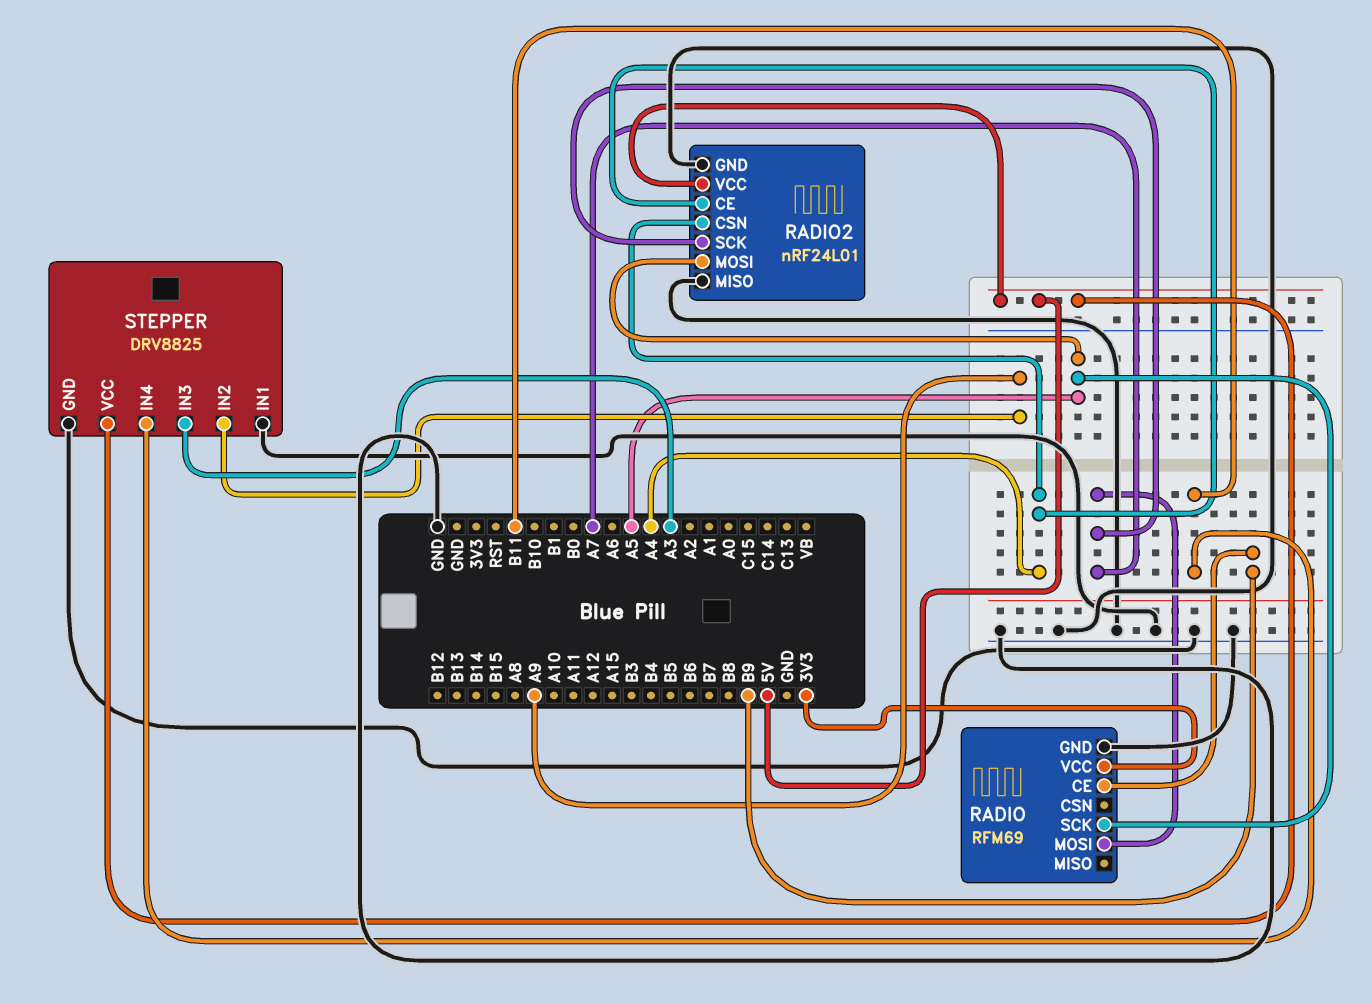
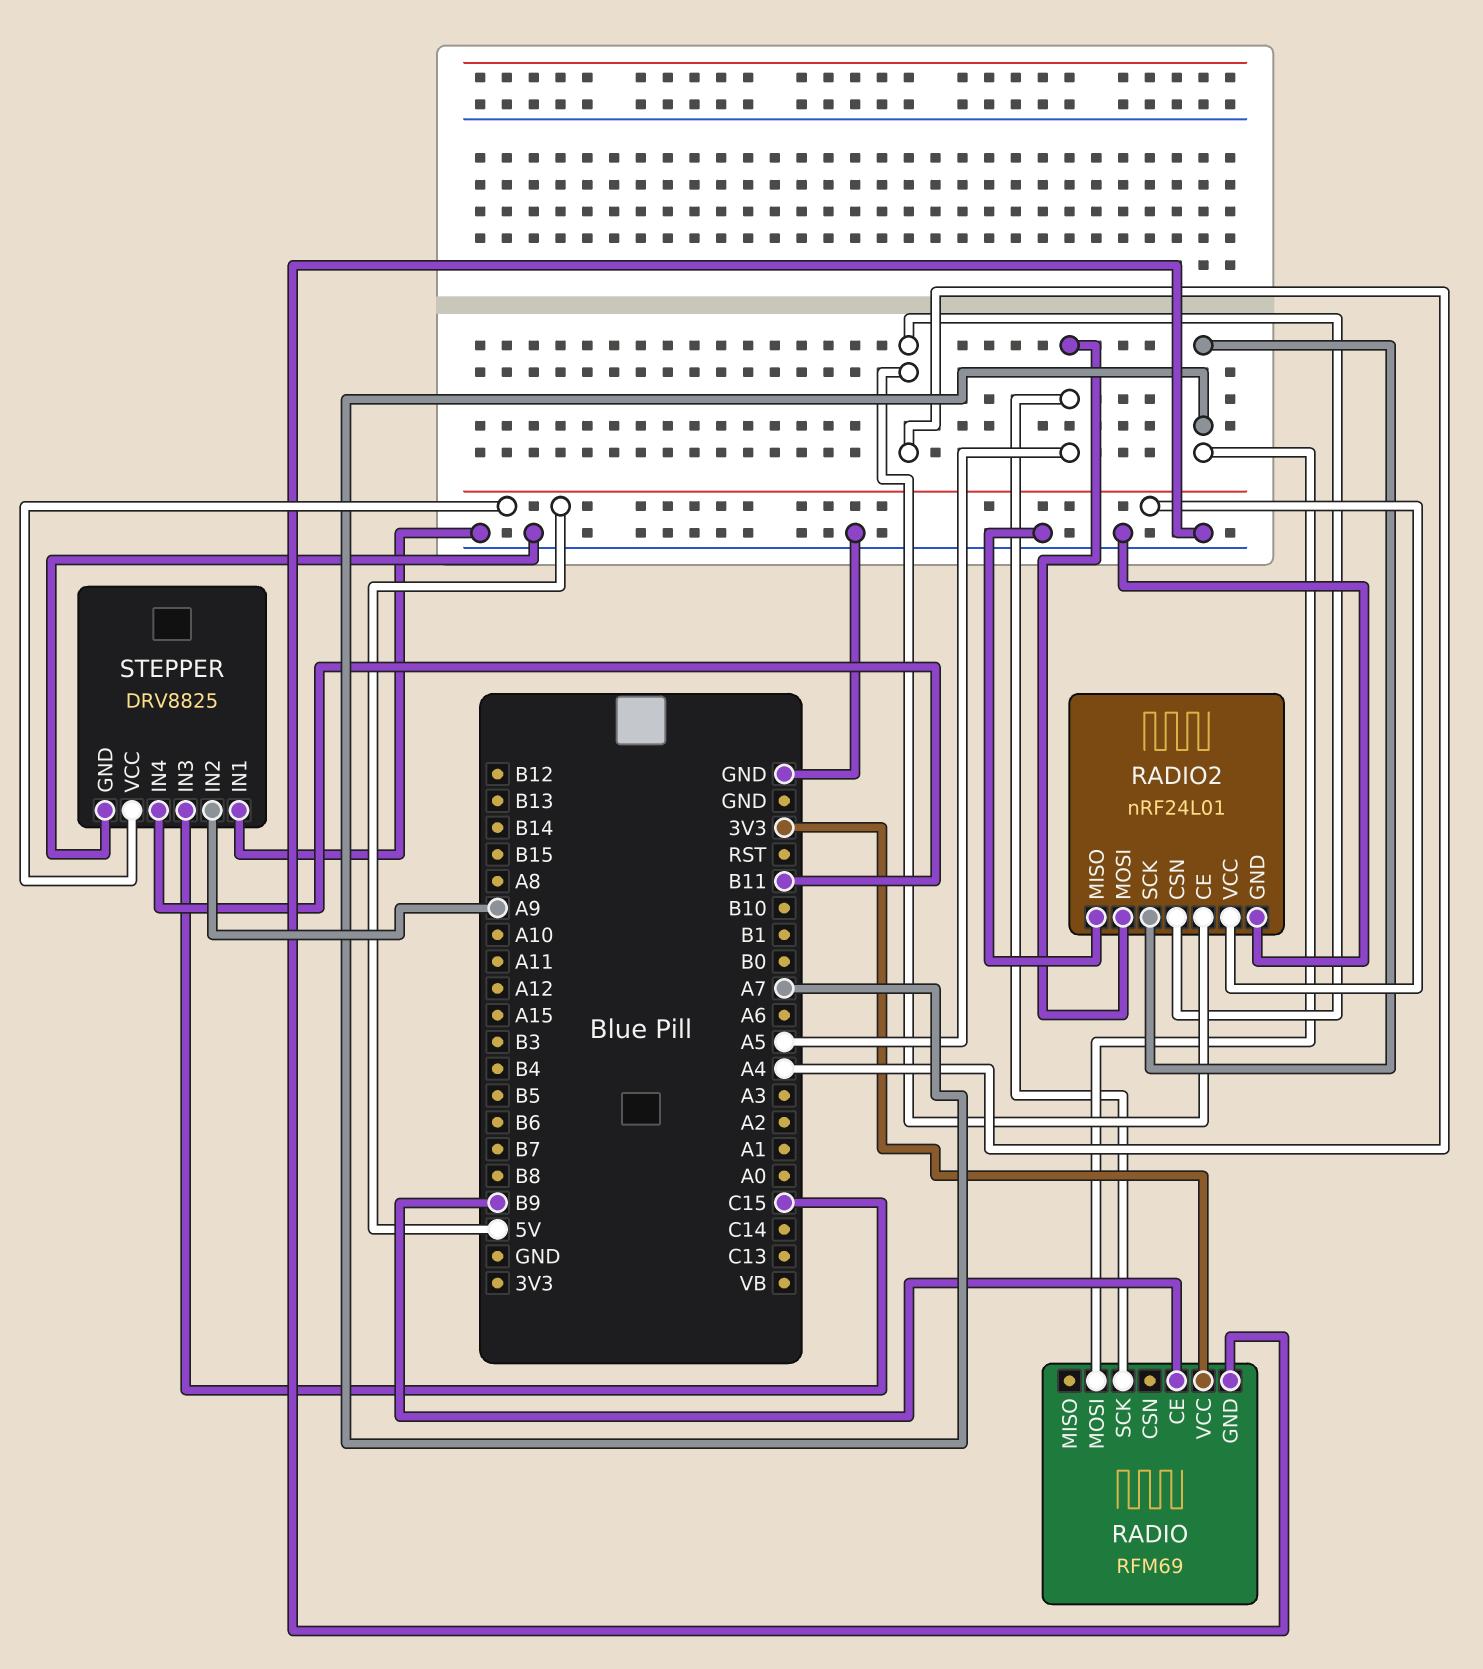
STEPPER pin IN3: A3 -> C15

